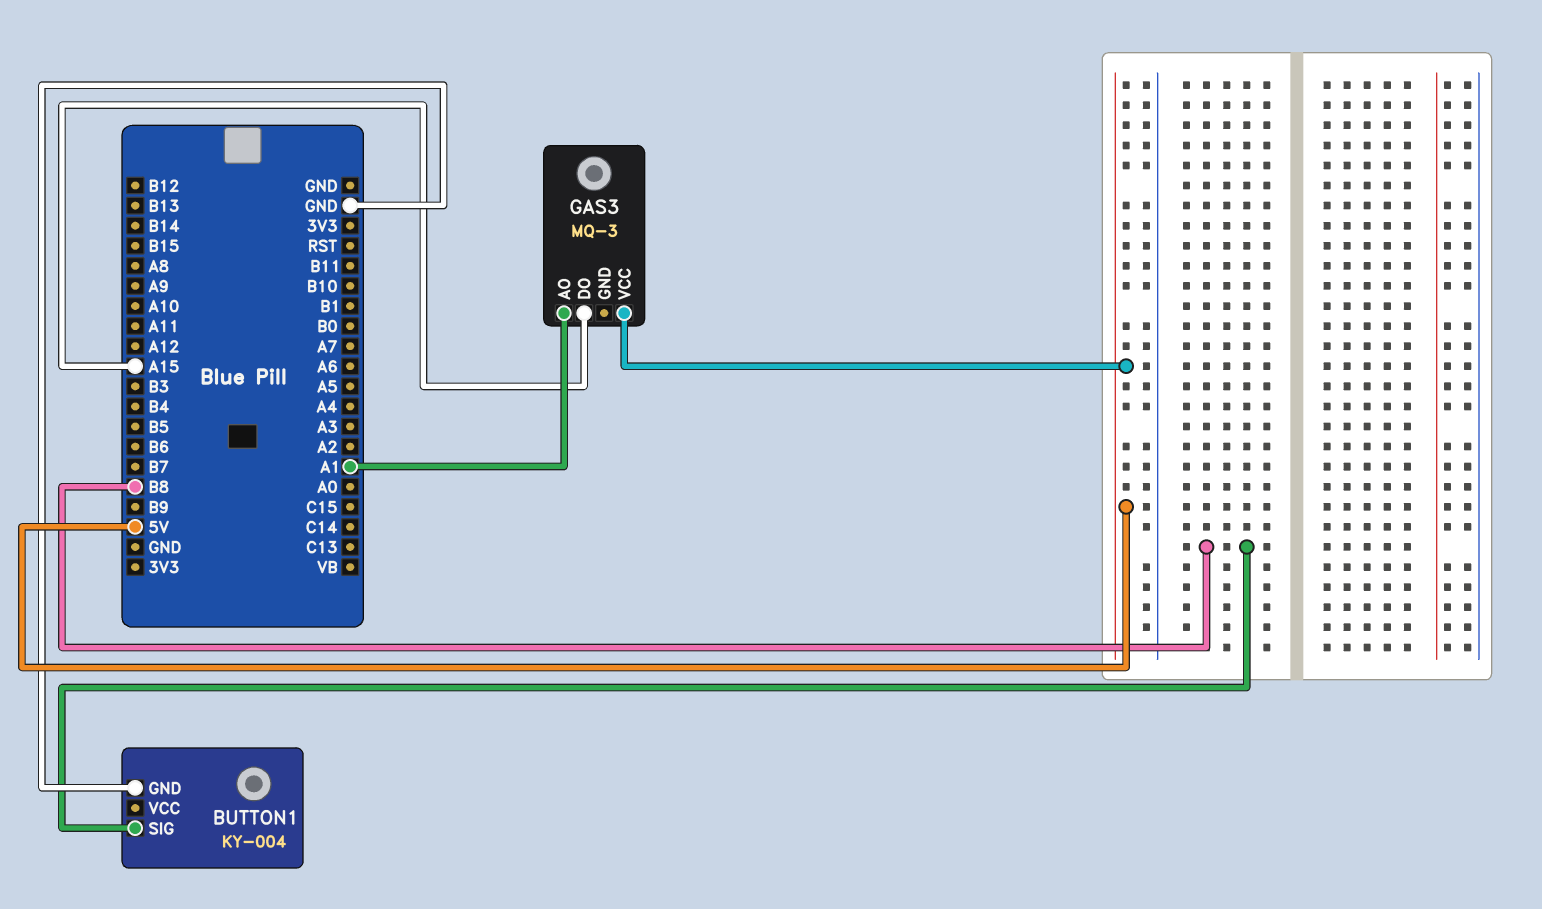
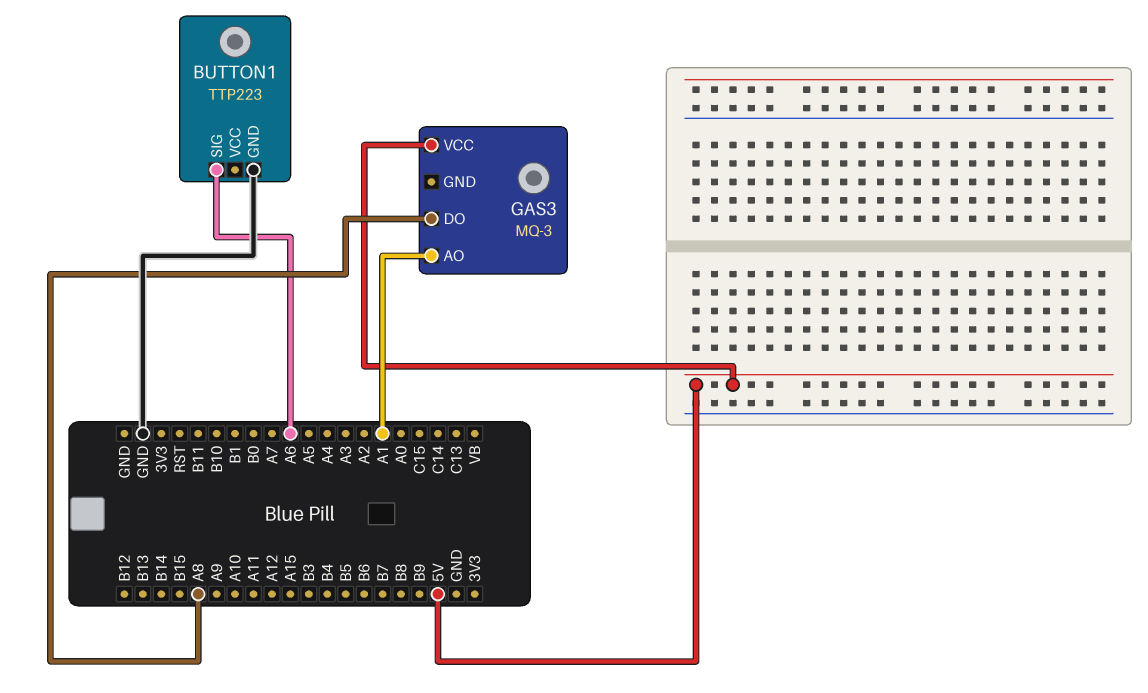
BUTTON1: KY-004 -> TTP223
BUTTON1 pin SIG: B8 -> A6
GAS3 pin DO: A15 -> A8

